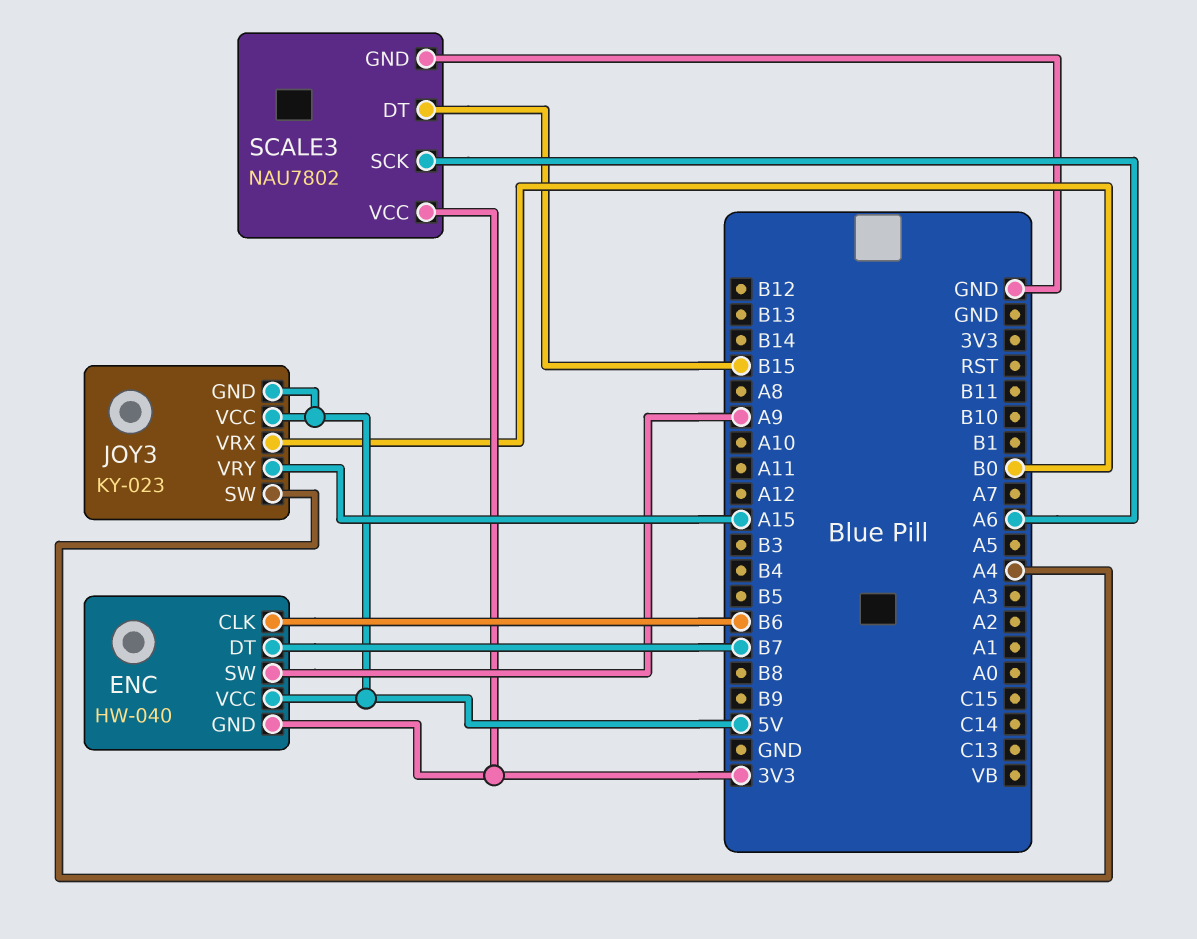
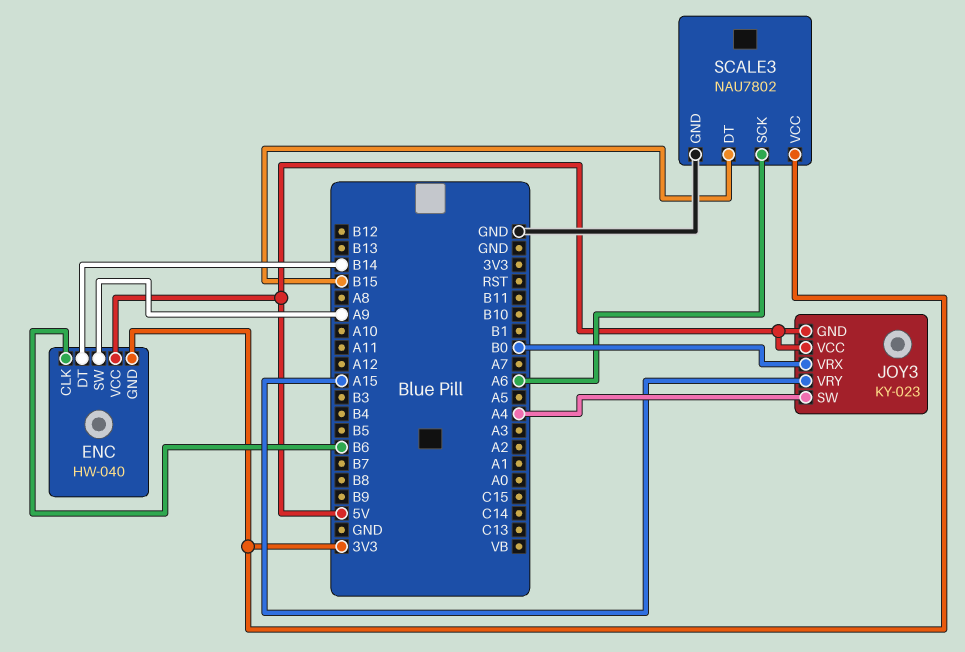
ENC pin DT: B7 -> B14

